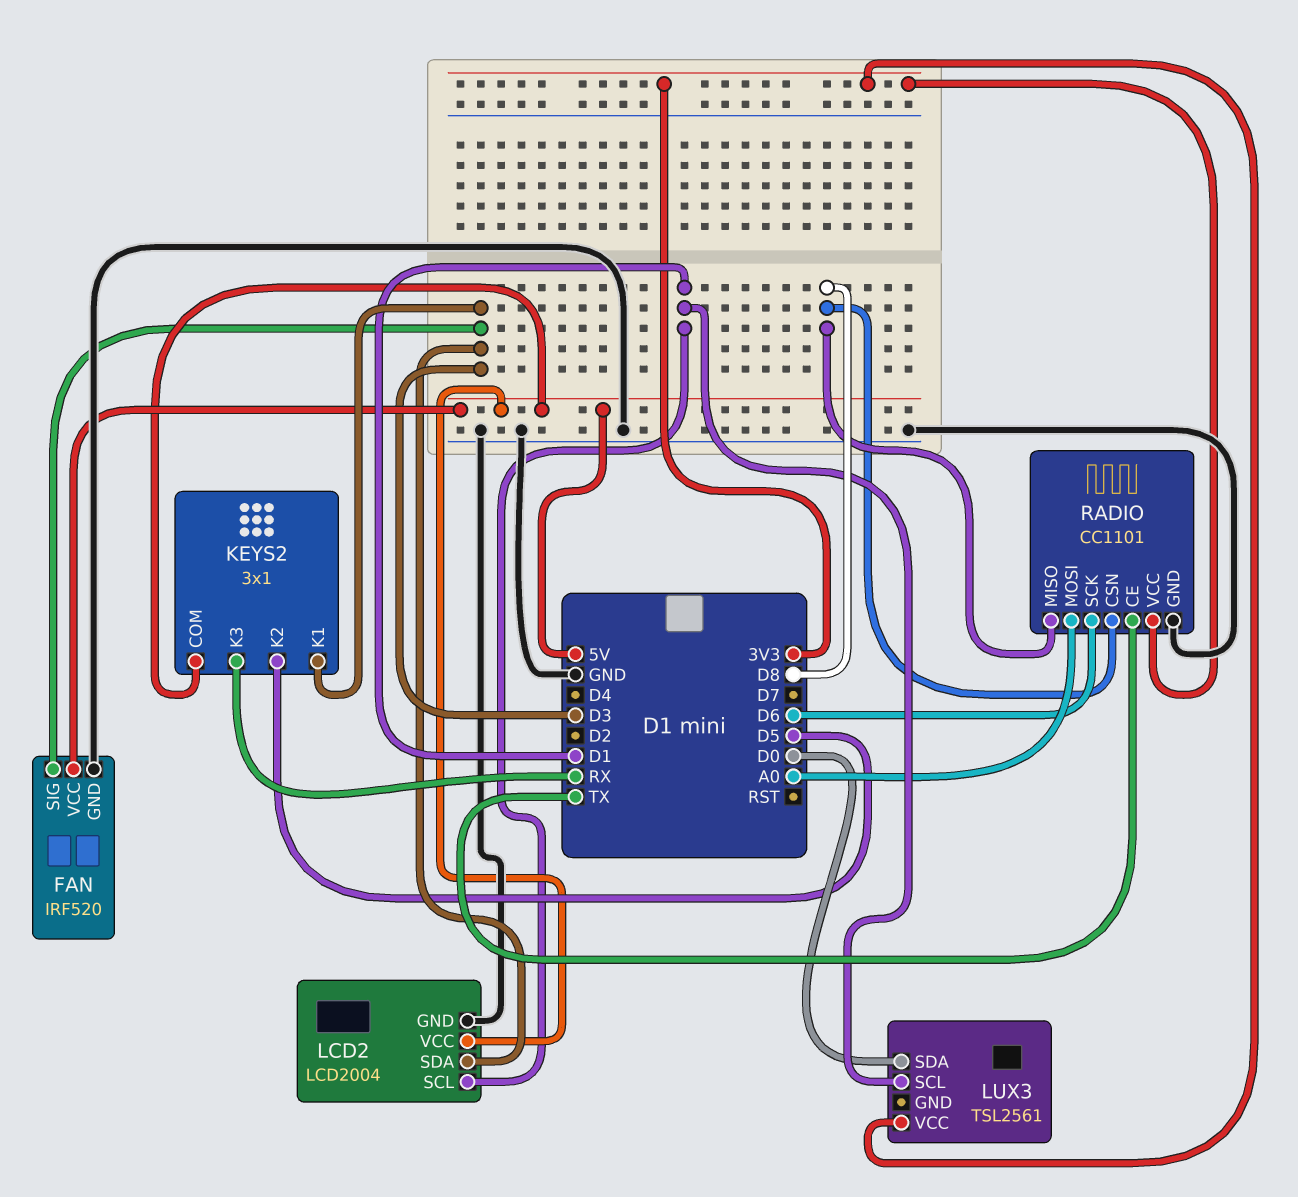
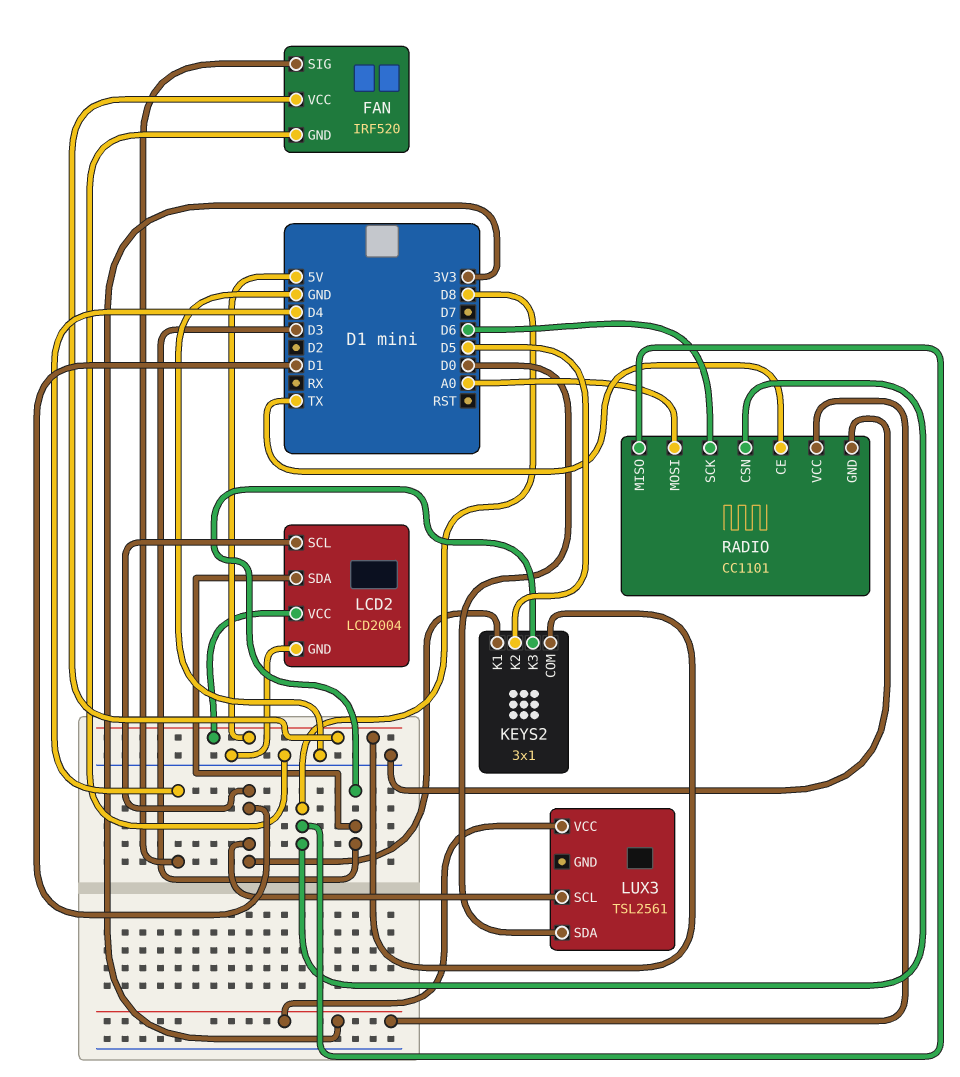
FAN pin SIG: D3 -> D4
KEYS2 pin K1: D3 -> D1
KEYS2 pin K3: RX -> D3

